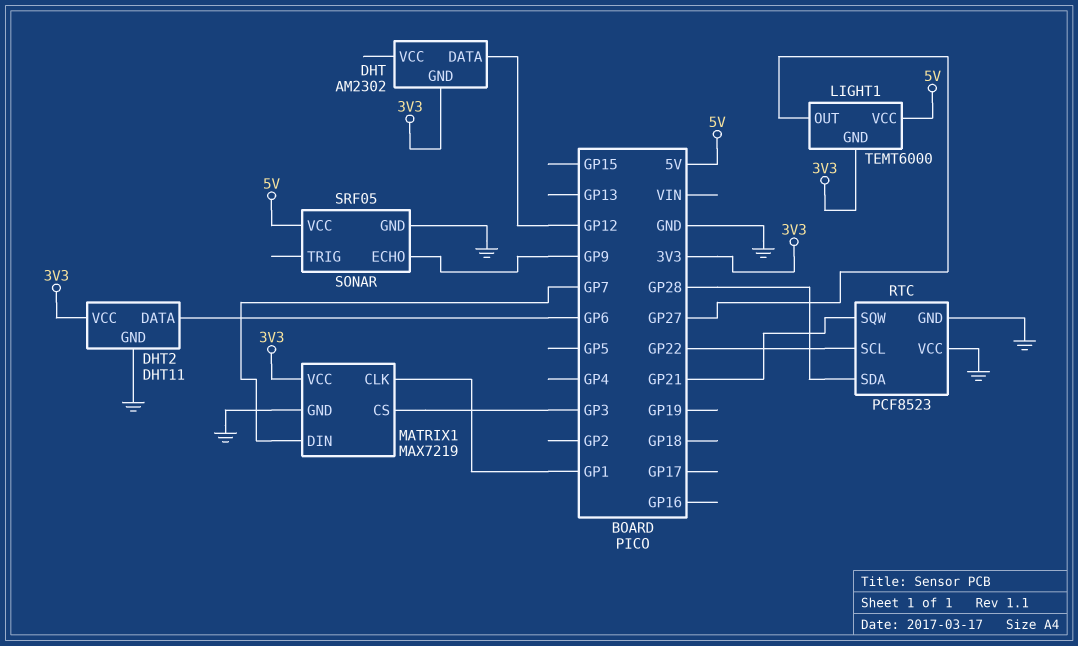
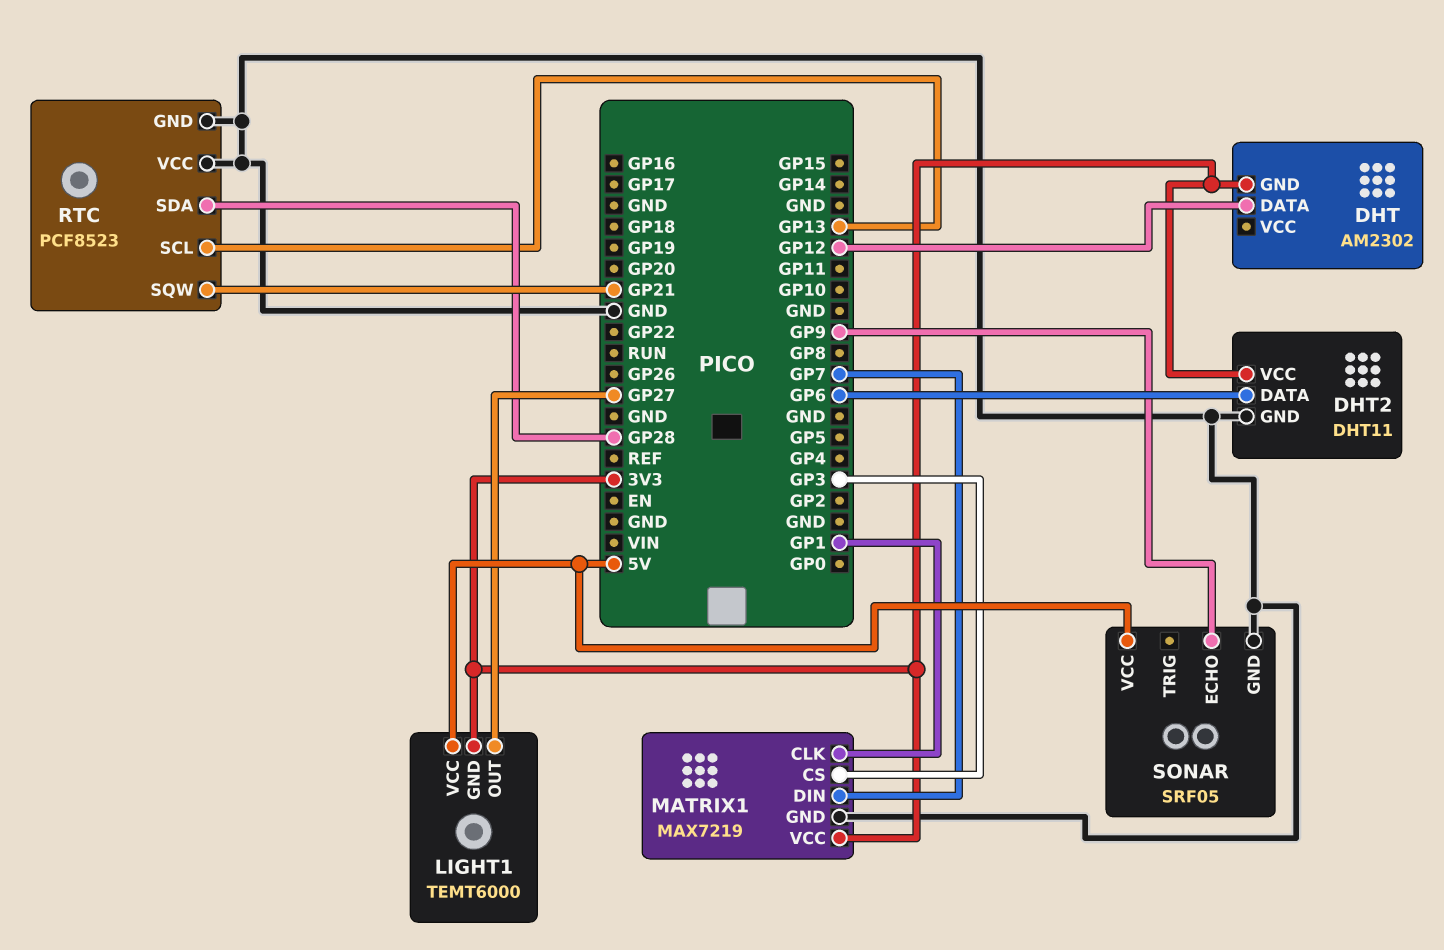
RTC pin SCL: GP22 -> GP13

